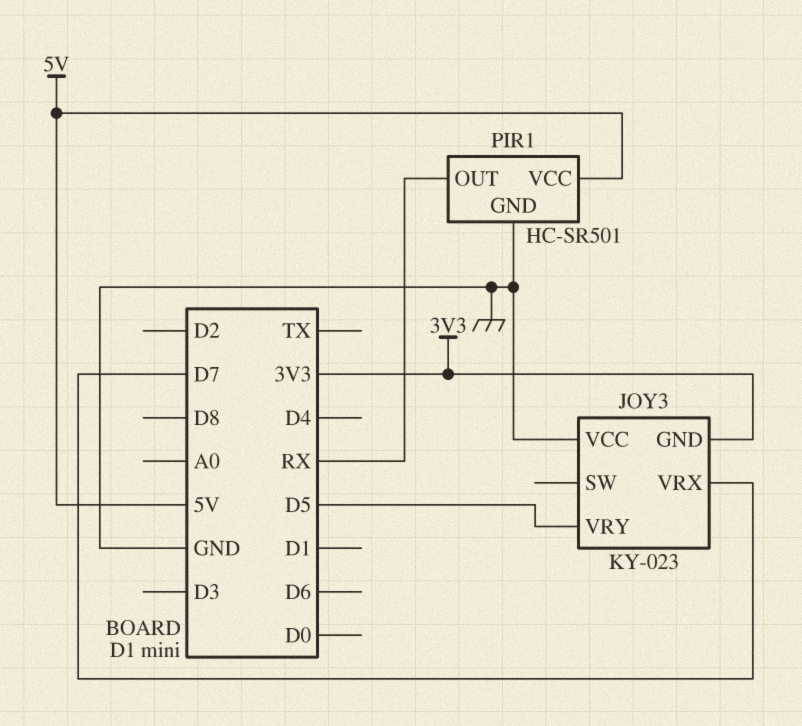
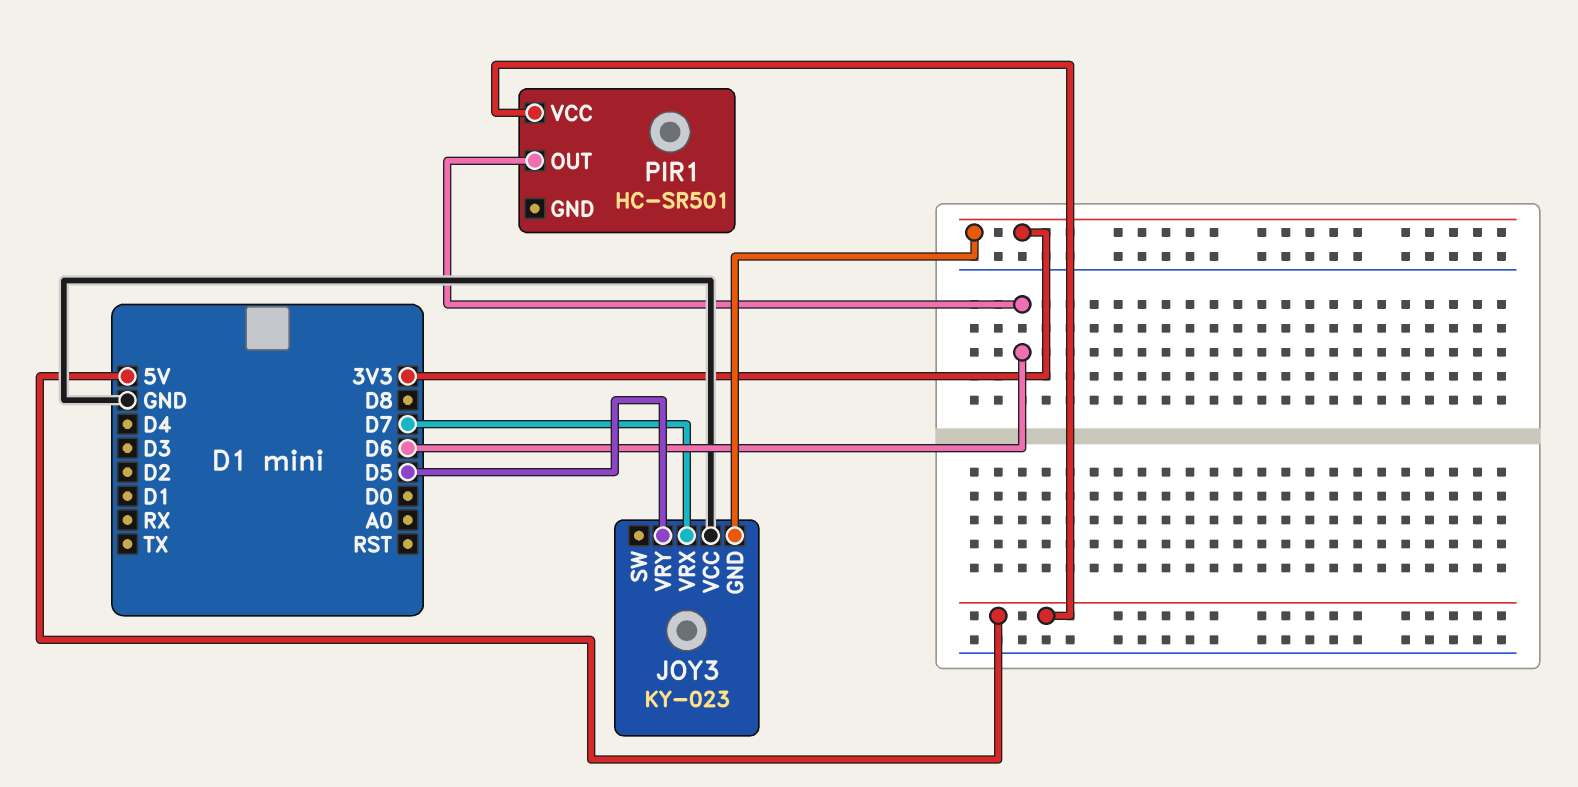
PIR1 pin GND: GND -> none
PIR1 pin OUT: RX -> D6

